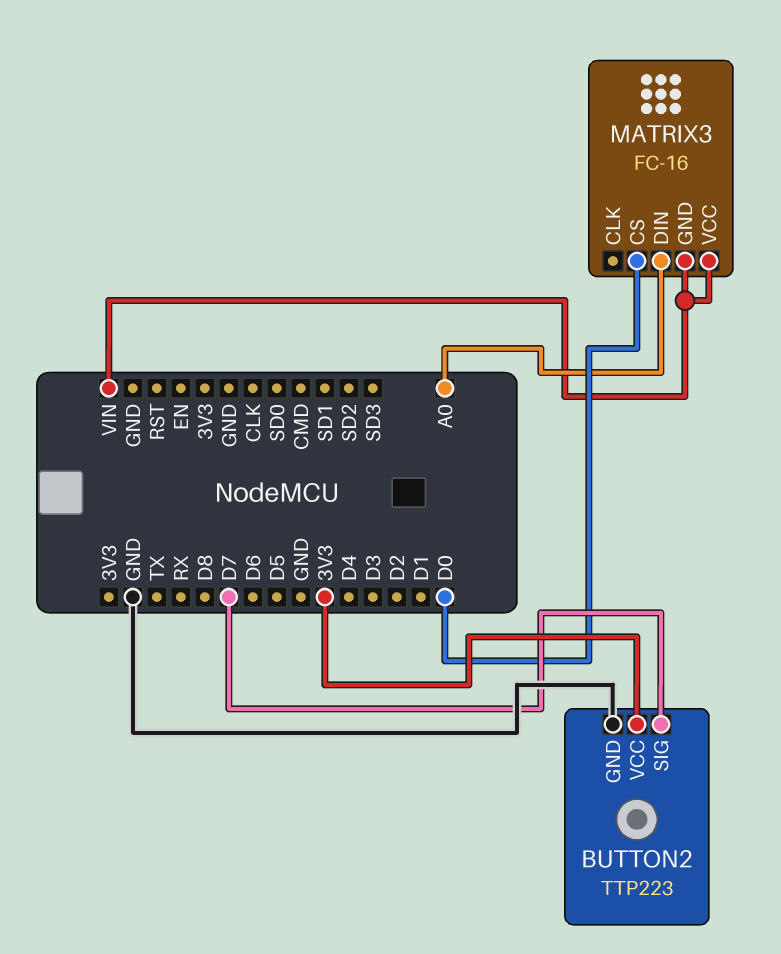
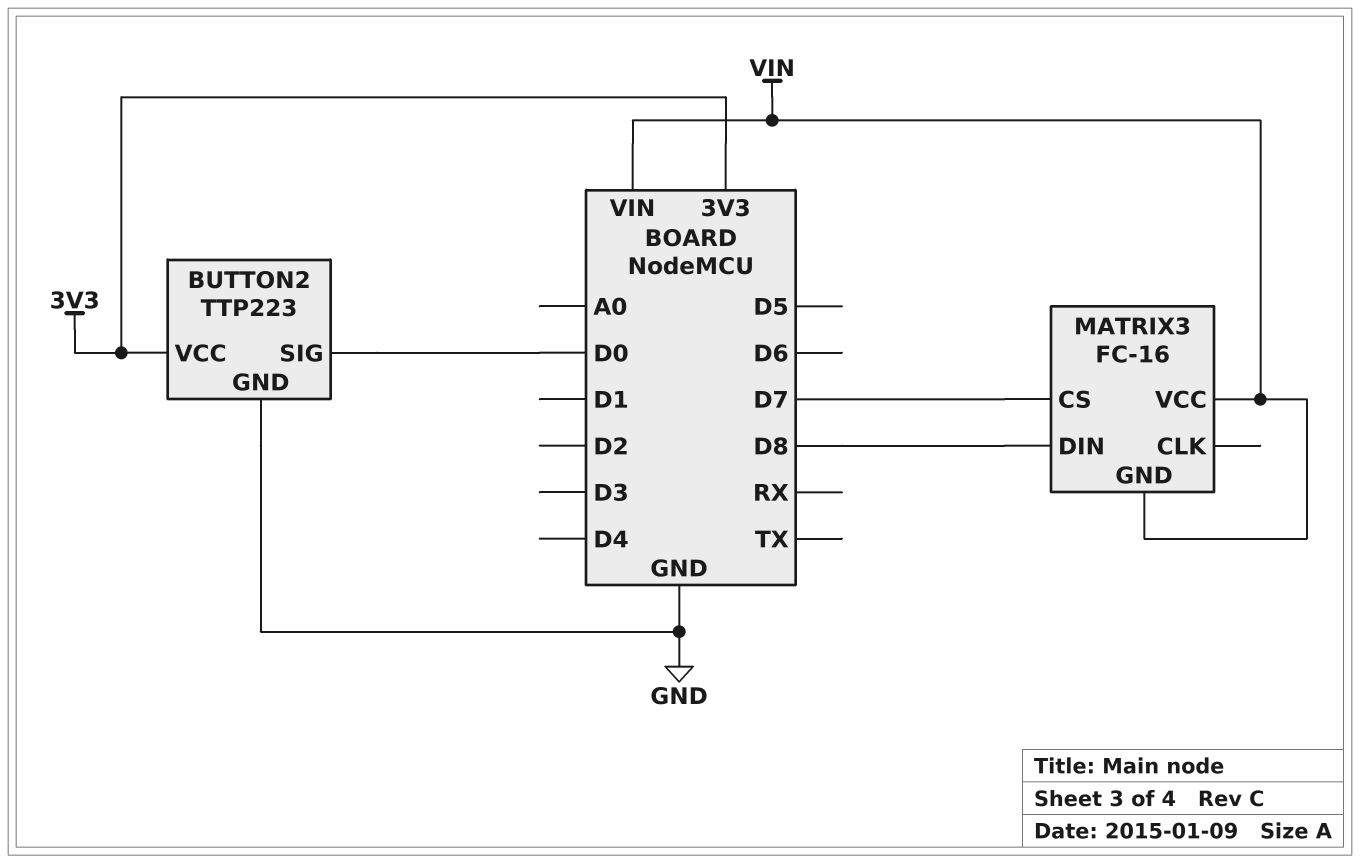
BUTTON2 pin SIG: D7 -> D0
MATRIX3 pin CS: D0 -> D7
MATRIX3 pin DIN: A0 -> D8

